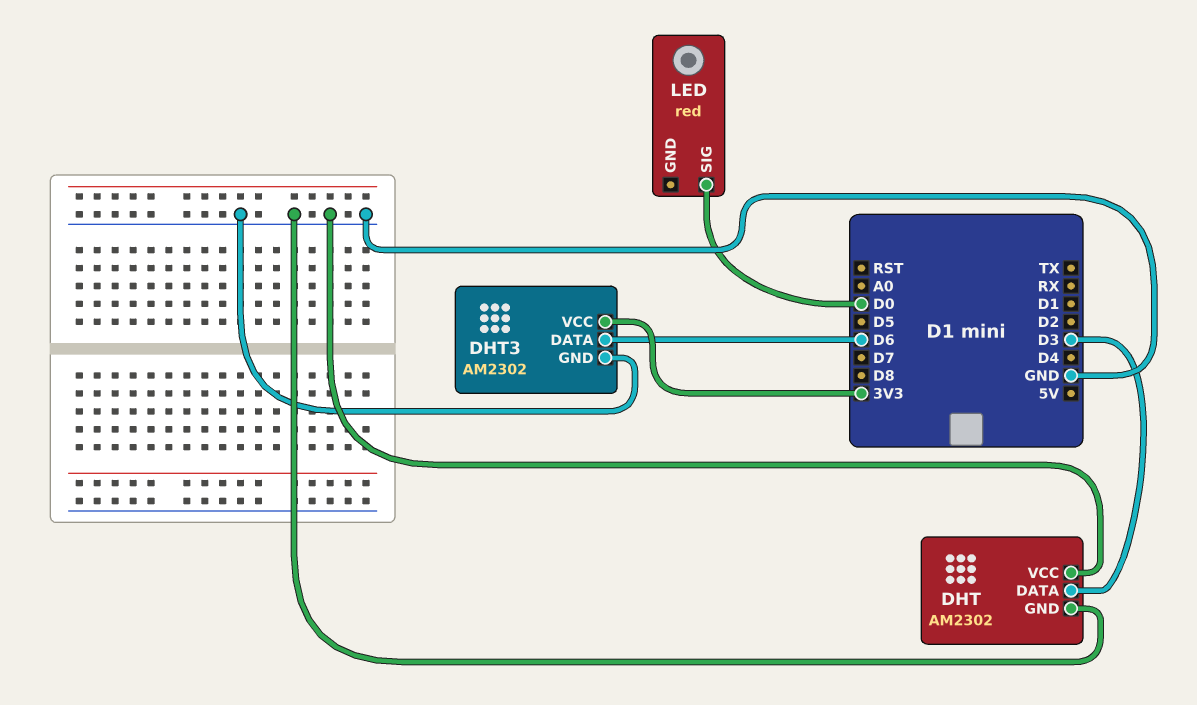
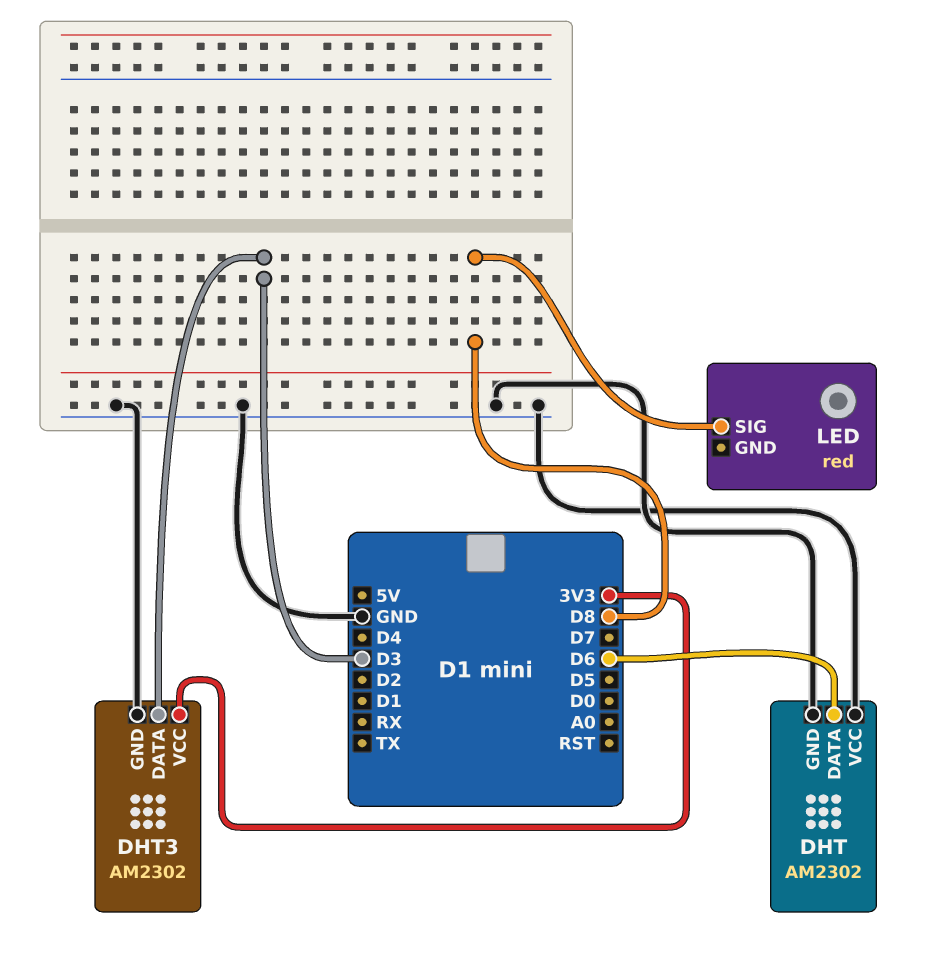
DHT pin DATA: D3 -> D6
DHT3 pin DATA: D6 -> D3
LED pin SIG: D0 -> D8

